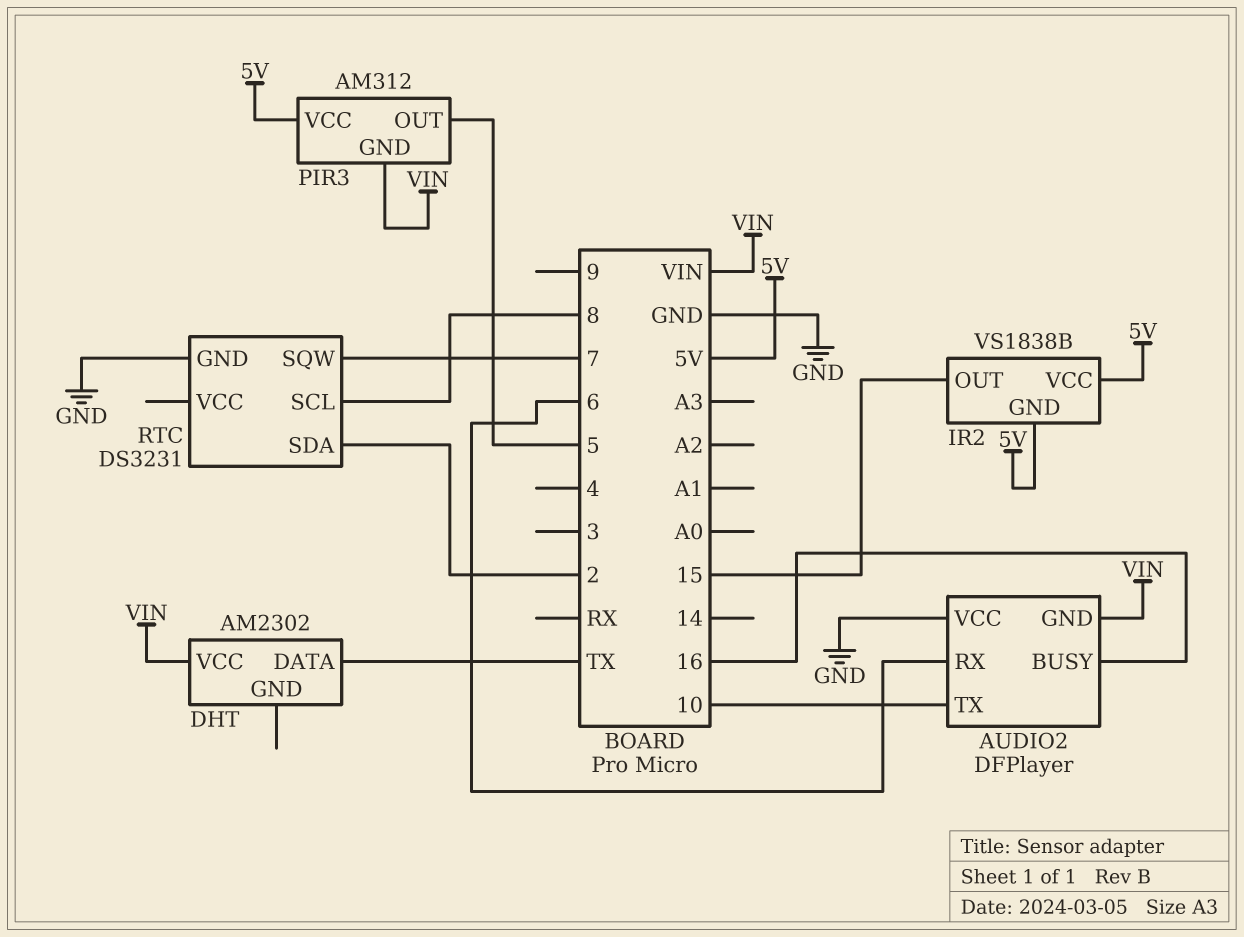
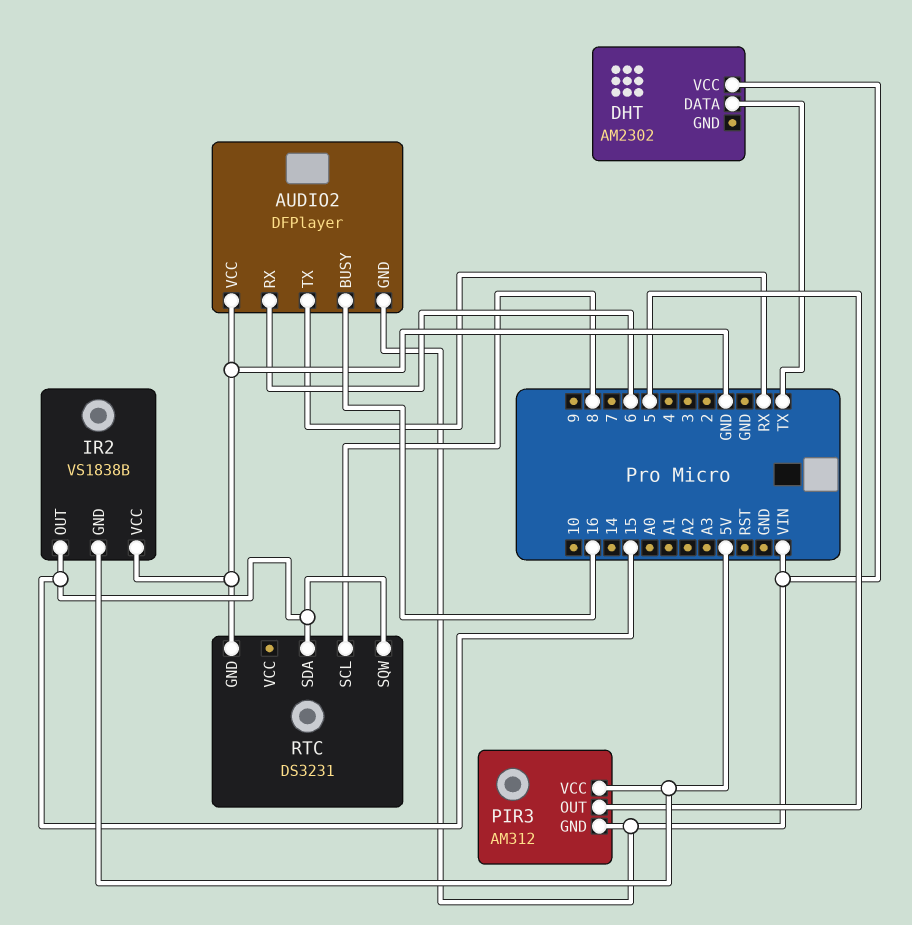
AUDIO2 pin TX: 10 -> RX
IR2 pin VCC: 5V -> GND
RTC pin SDA: 2 -> 15
RTC pin SQW: 7 -> 15

